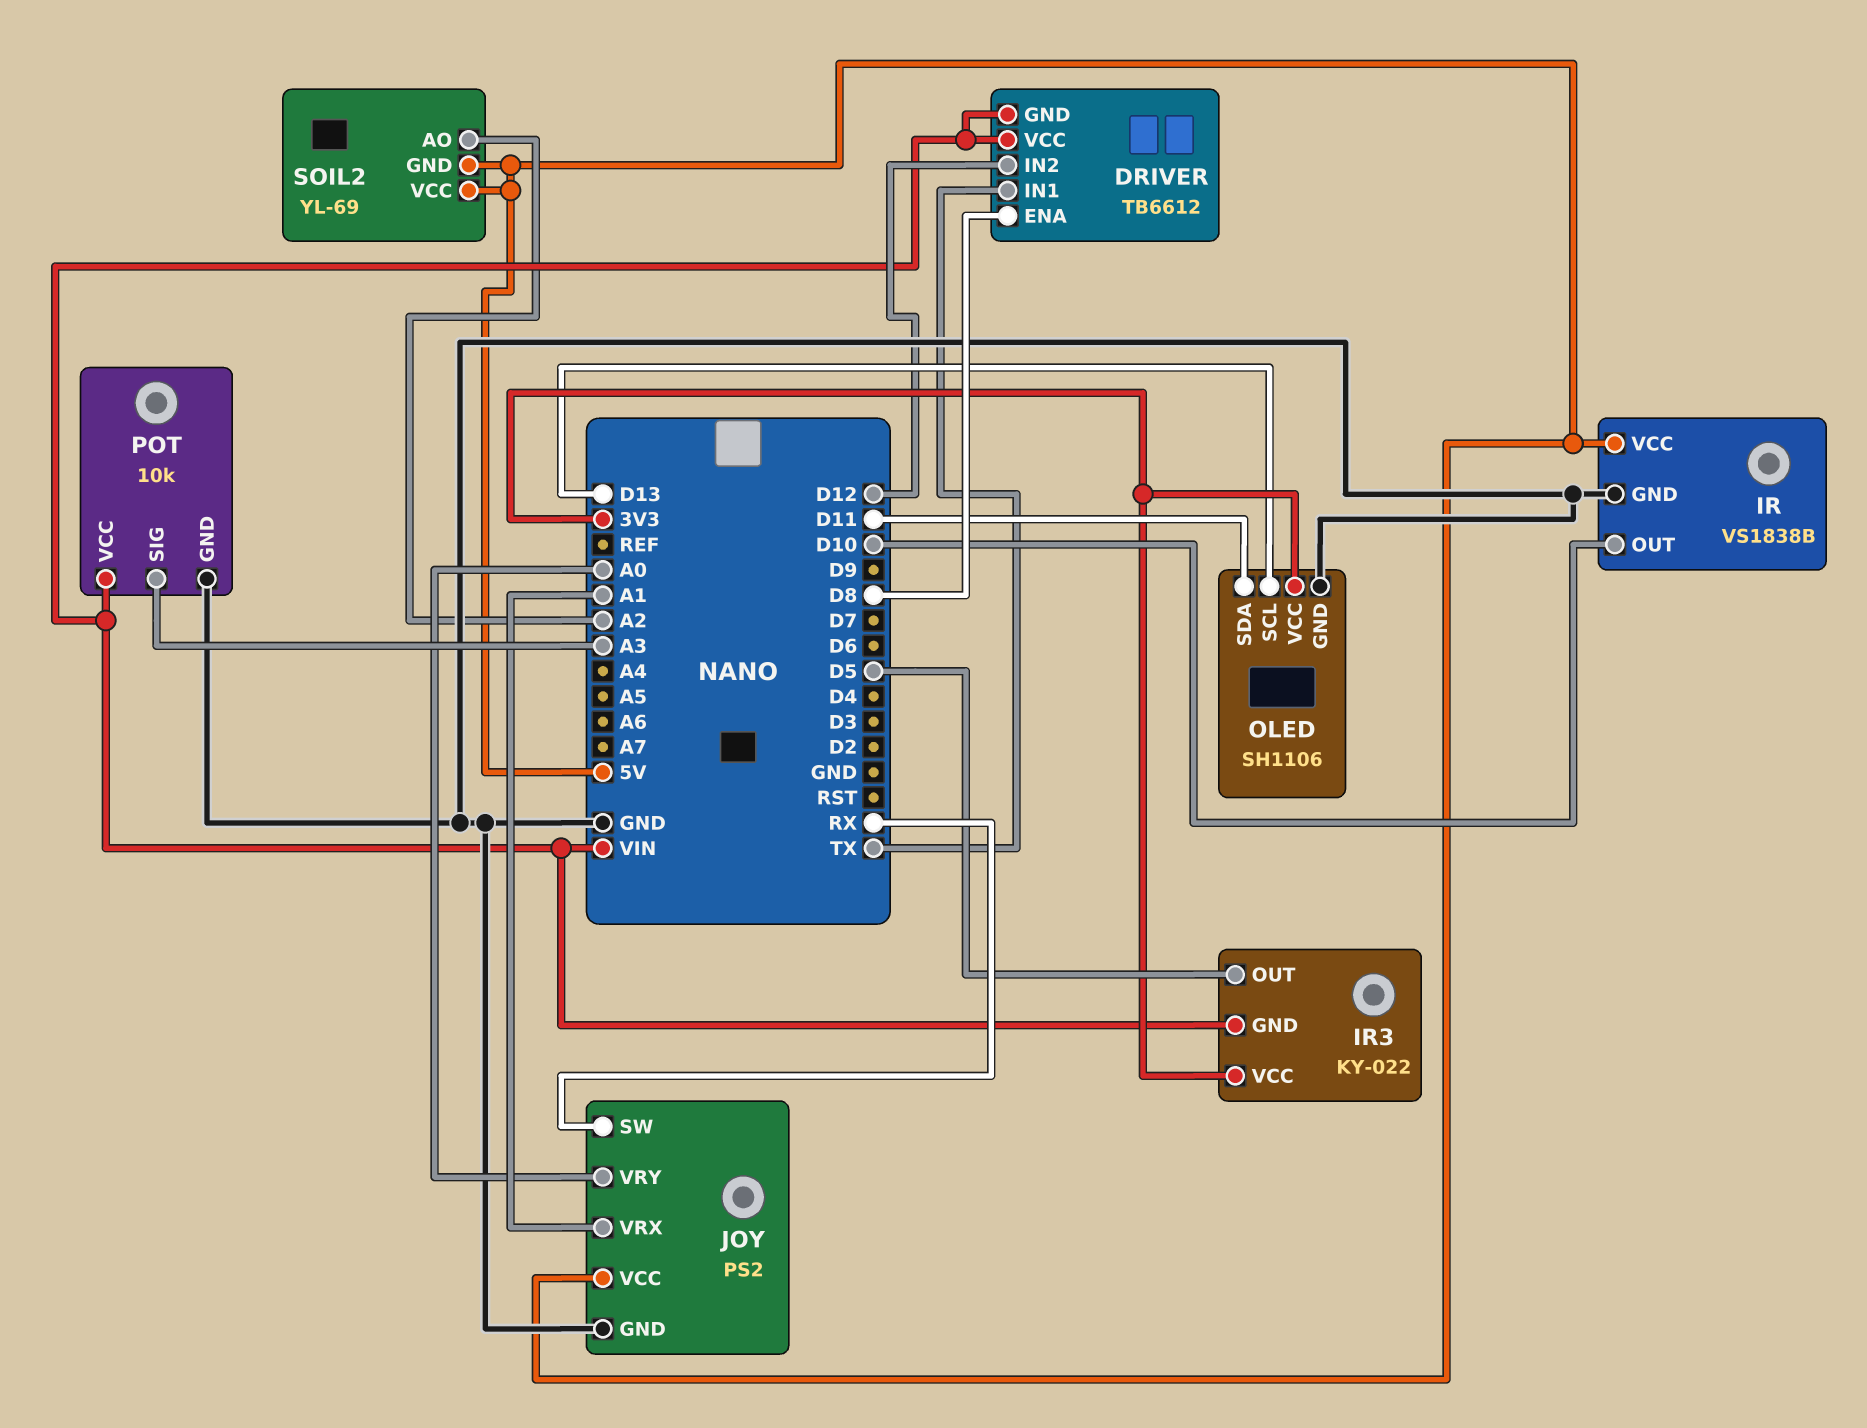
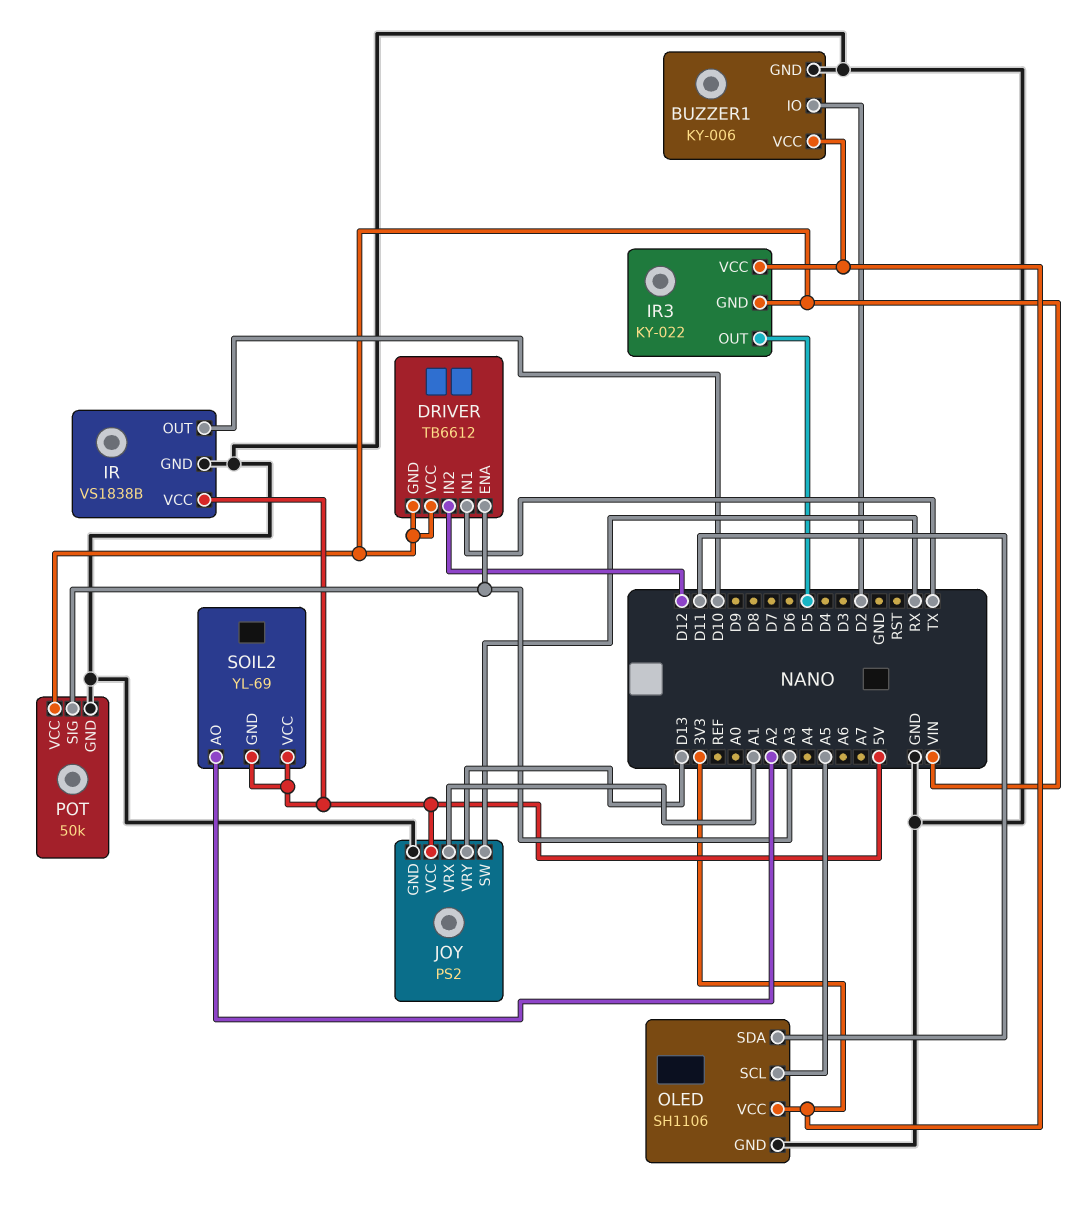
BUZZER1: none -> KY-006
BUZZER1 pin GND: none -> GND
BUZZER1 pin IO: none -> D2
BUZZER1 pin VCC: none -> 3V3
DRIVER pin ENA: D8 -> A3
JOY pin VRY: A0 -> D13
OLED pin SCL: D13 -> A5
POT: 10k -> 50k

